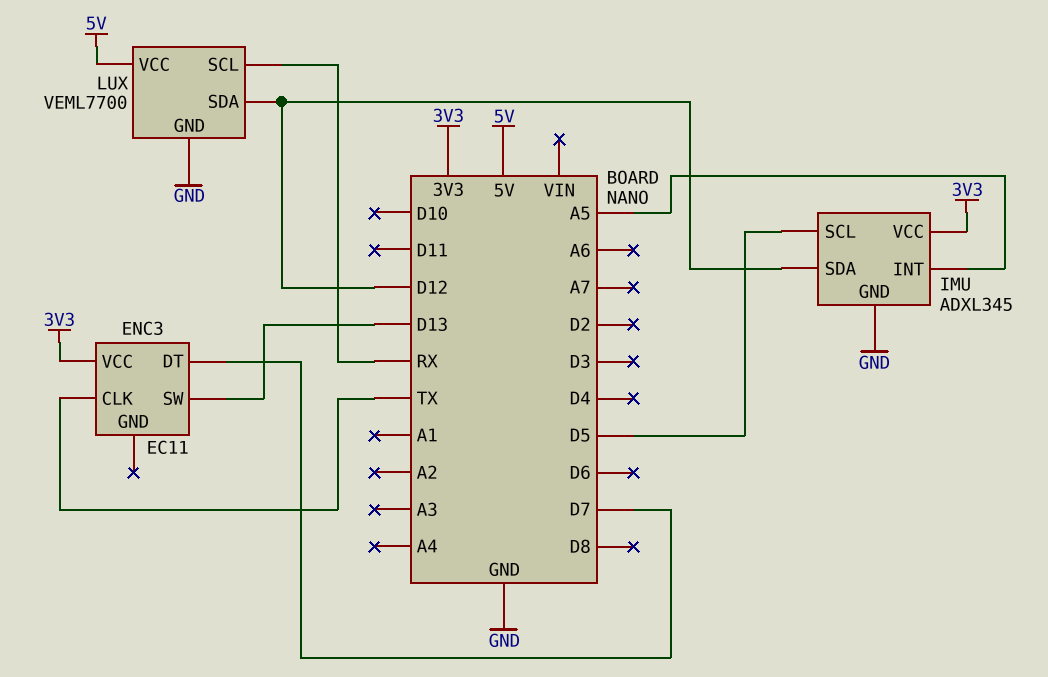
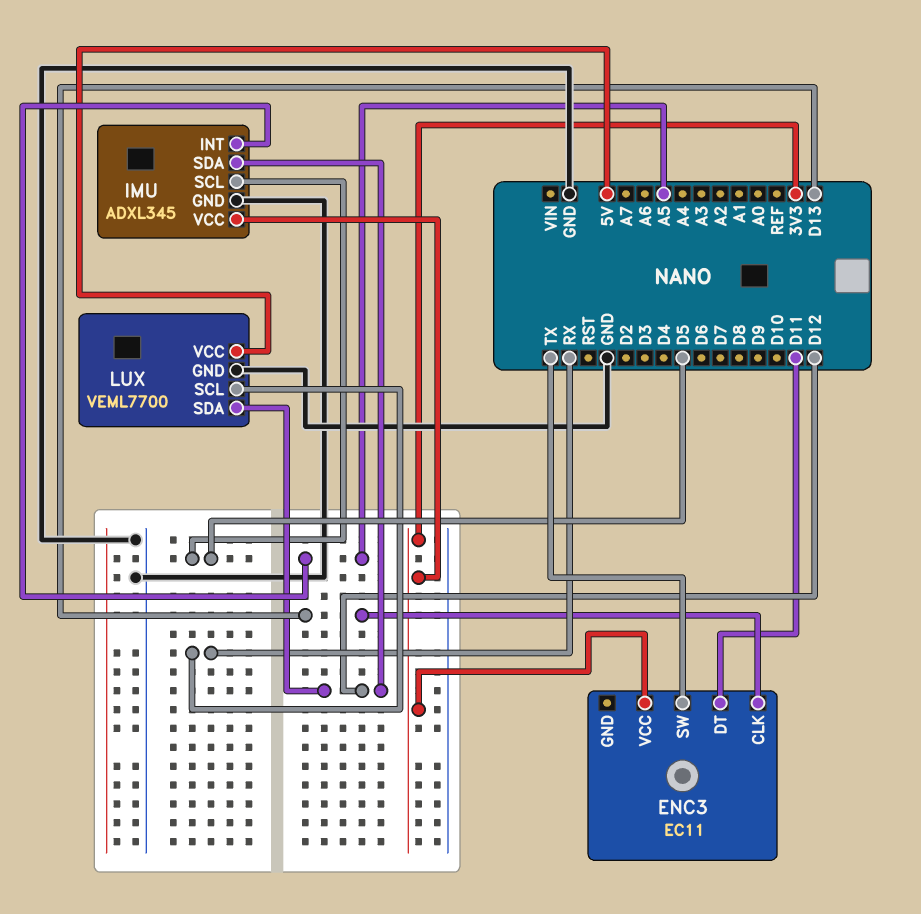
ENC3 pin CLK: TX -> D13
ENC3 pin DT: D7 -> D11
ENC3 pin SW: D13 -> TX

